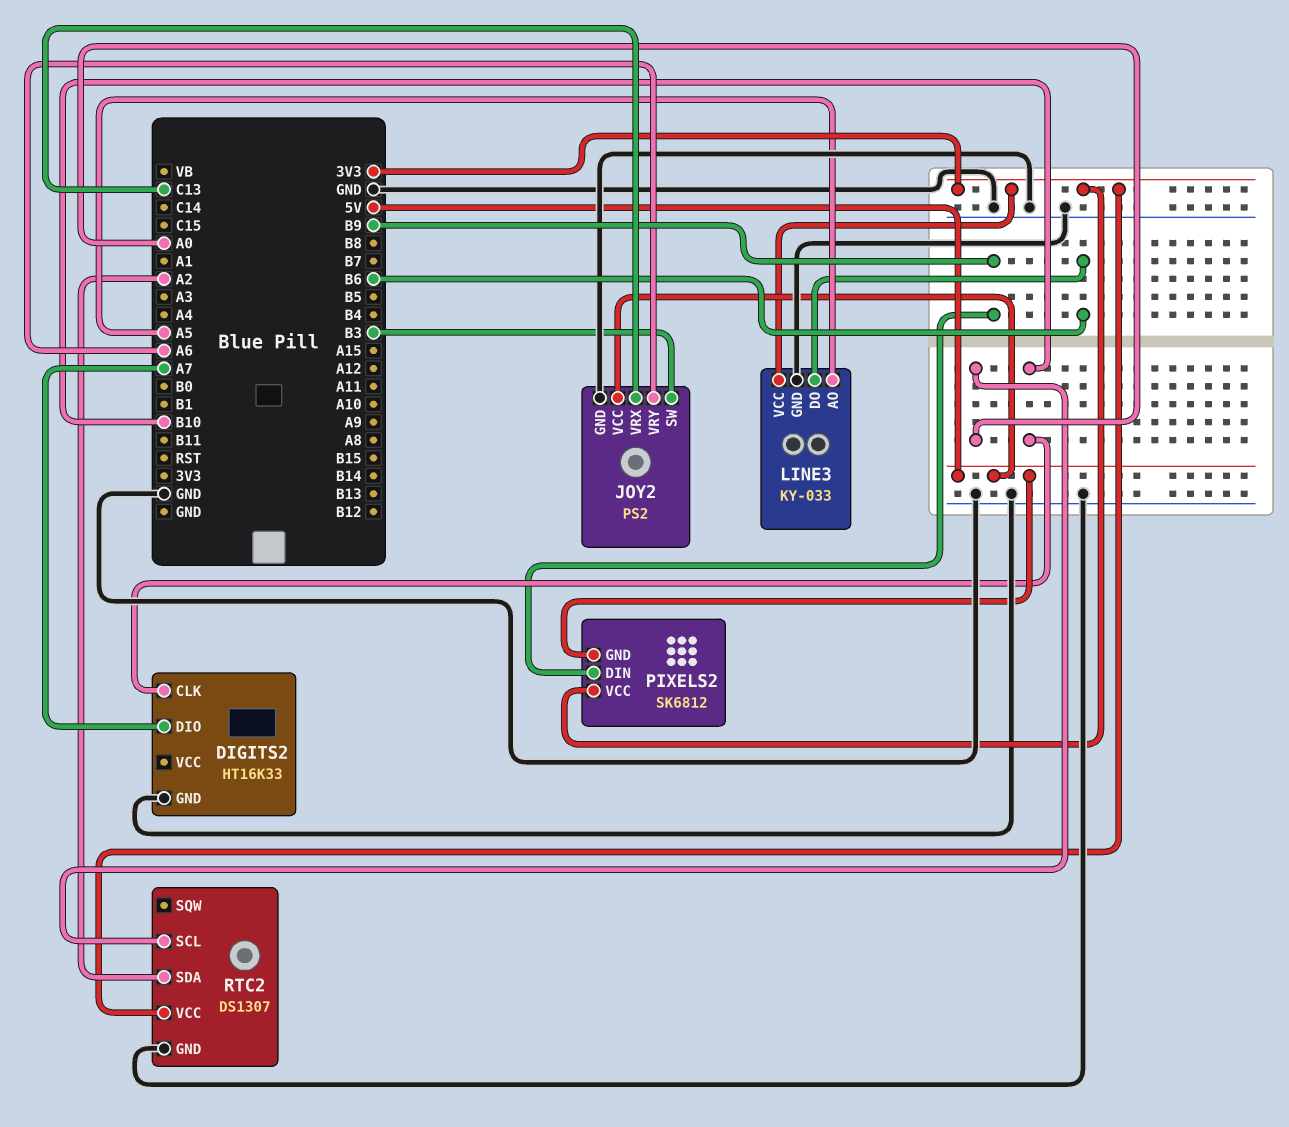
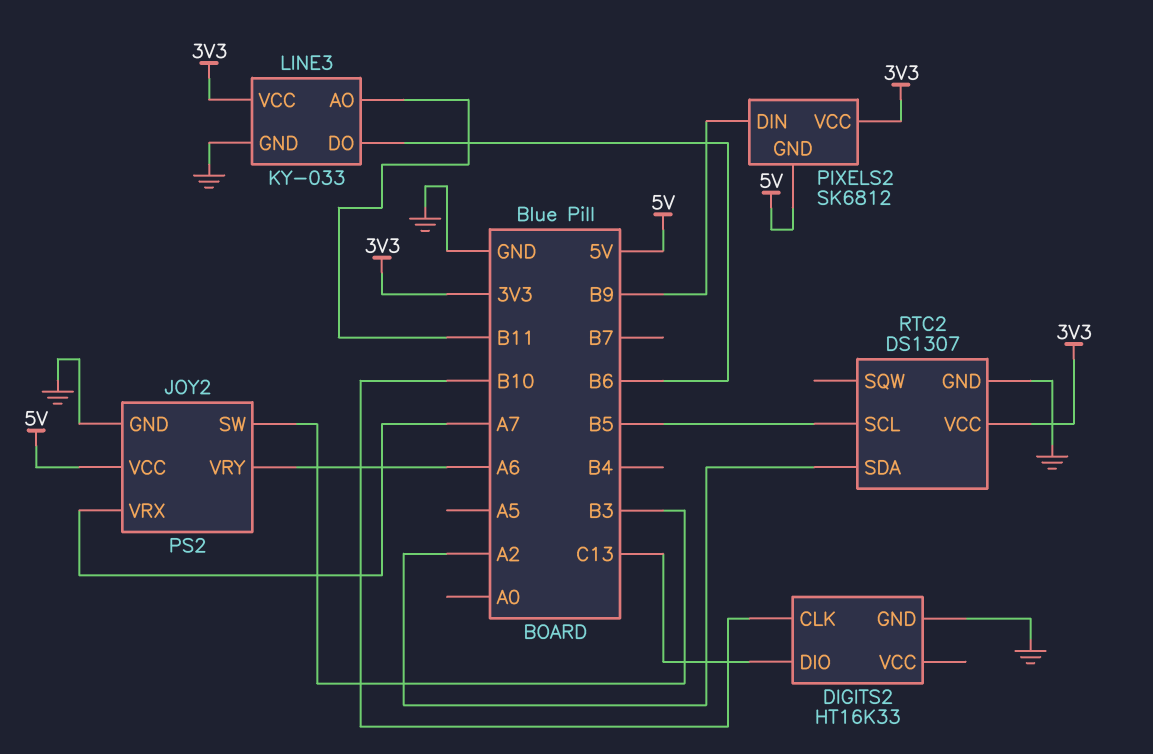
DIGITS2 pin DIO: A7 -> C13
JOY2 pin VRX: C13 -> A7
LINE3 pin AO: A5 -> B11
RTC2 pin SCL: A0 -> B5

